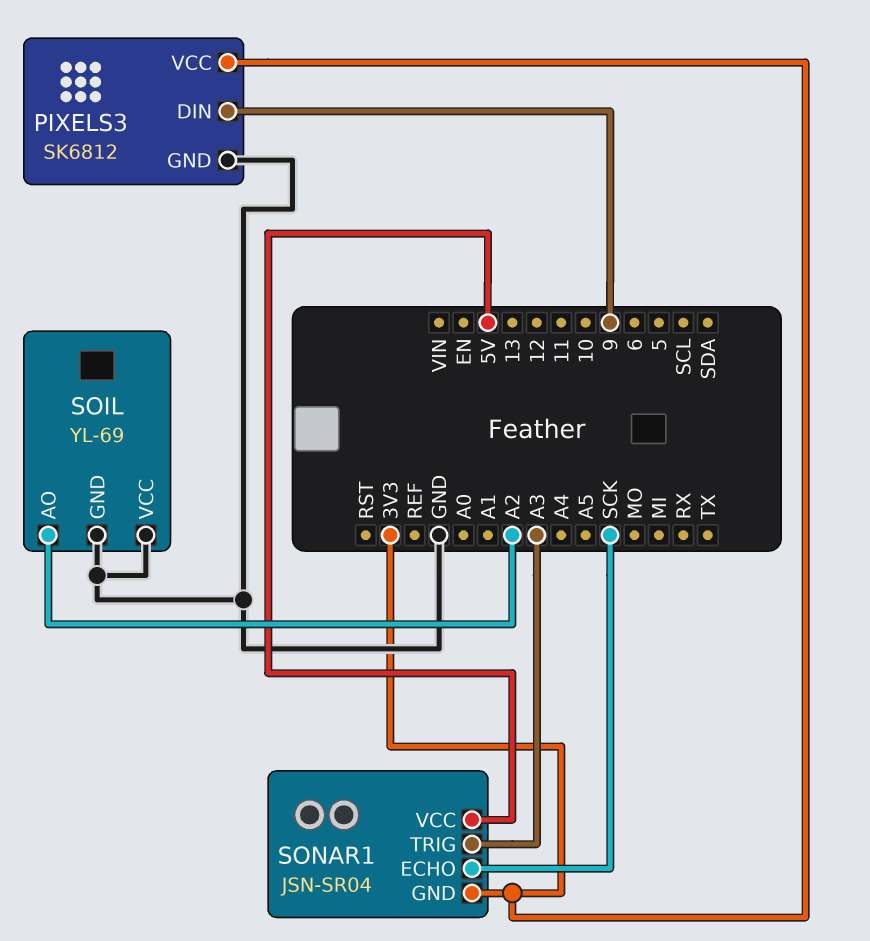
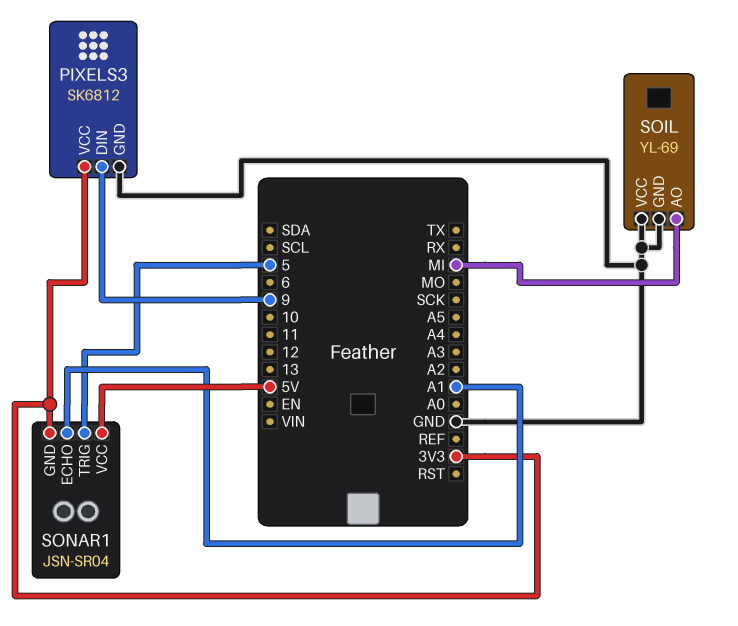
SOIL pin AO: A2 -> MI
SONAR1 pin ECHO: SCK -> A1
SONAR1 pin TRIG: A3 -> 5

